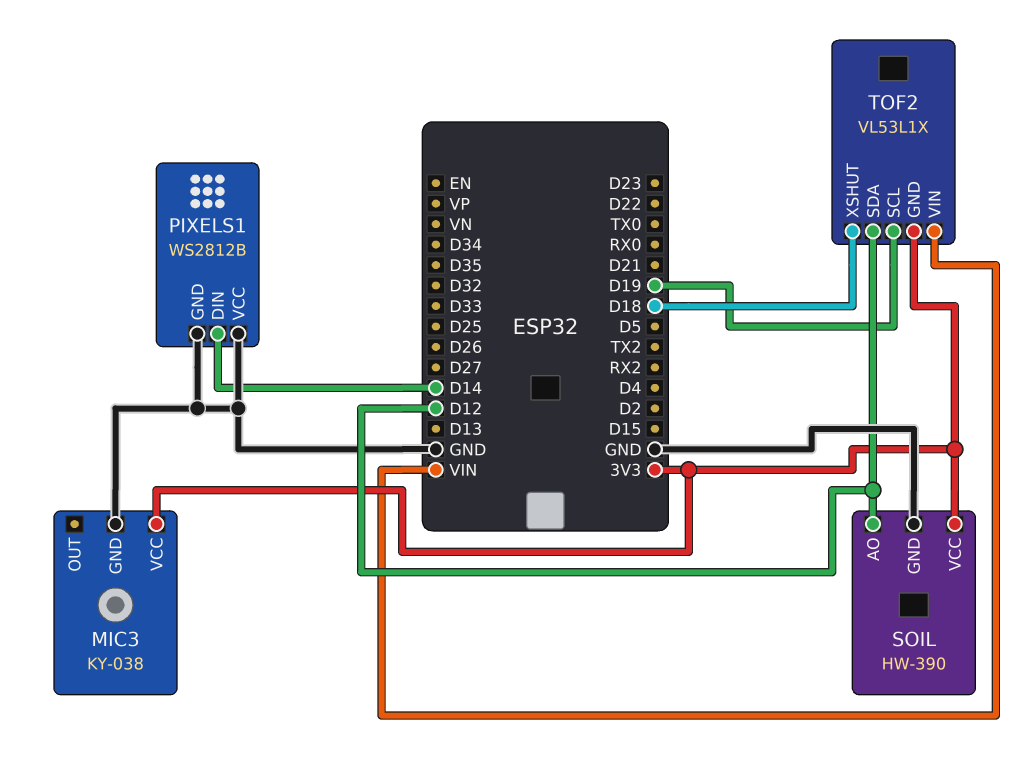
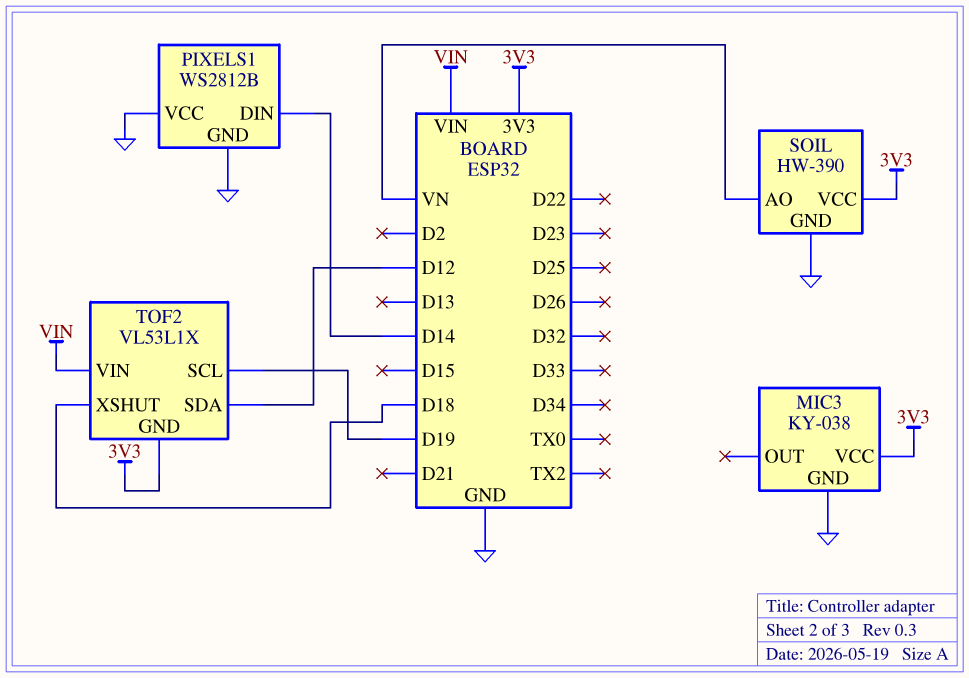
SOIL pin AO: D12 -> VN

